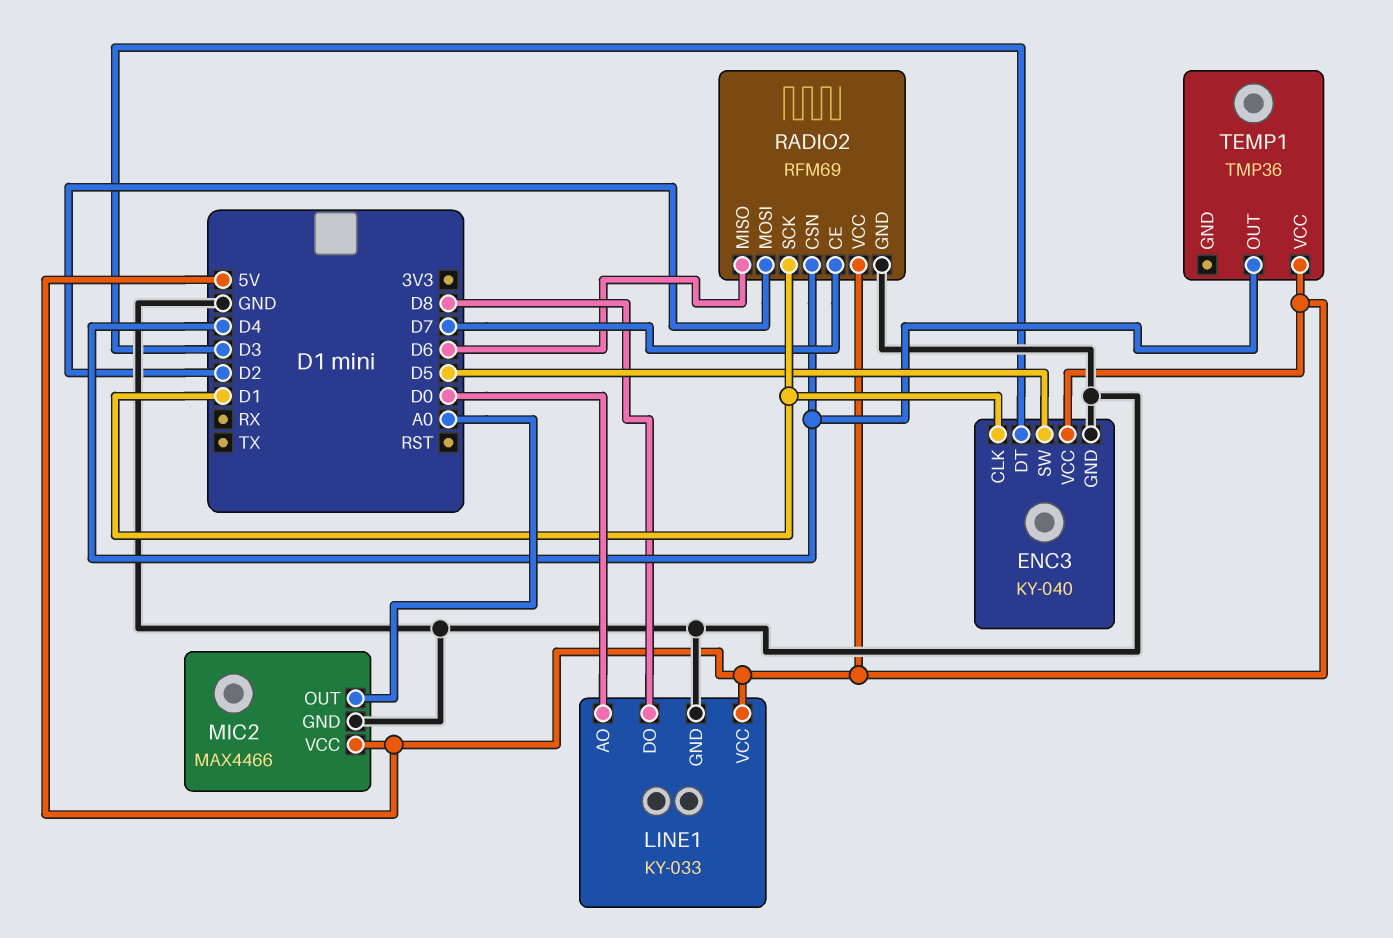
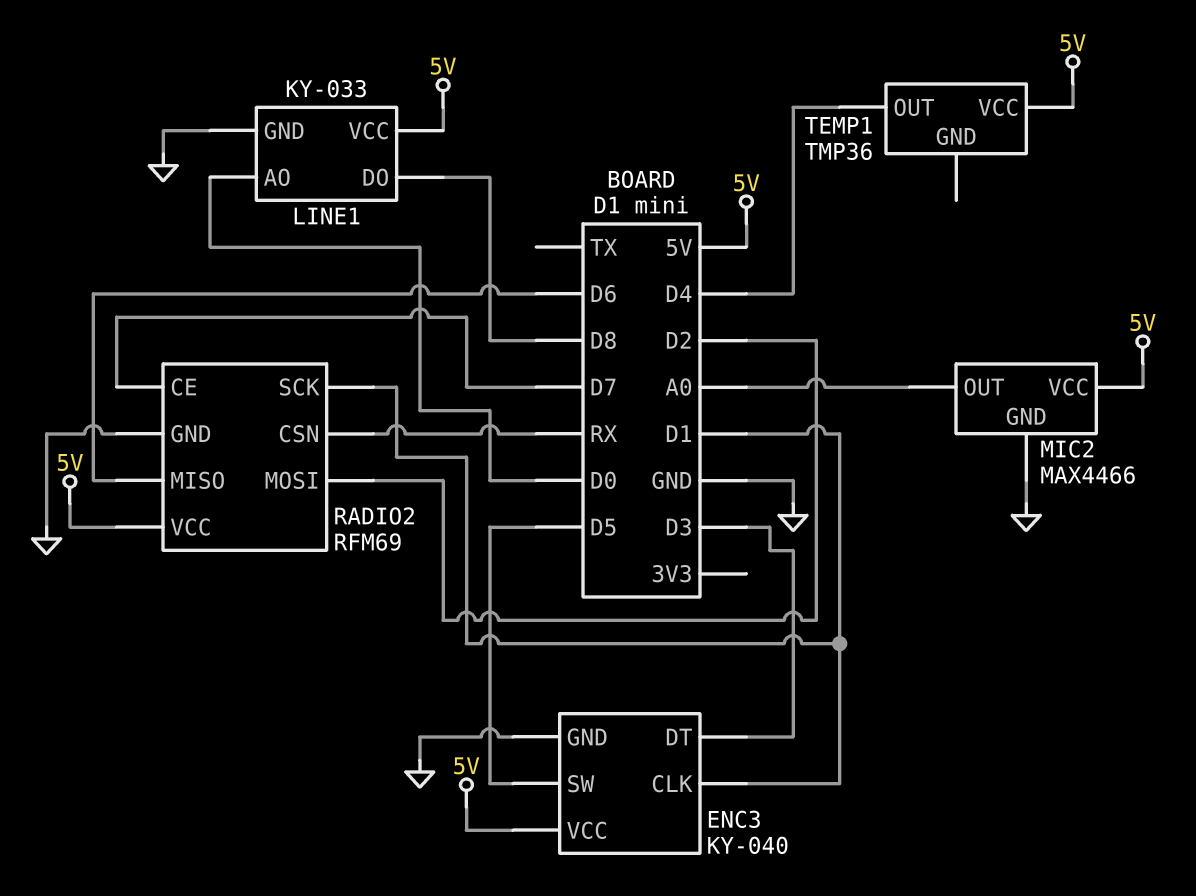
RADIO2 pin CSN: D4 -> RX

